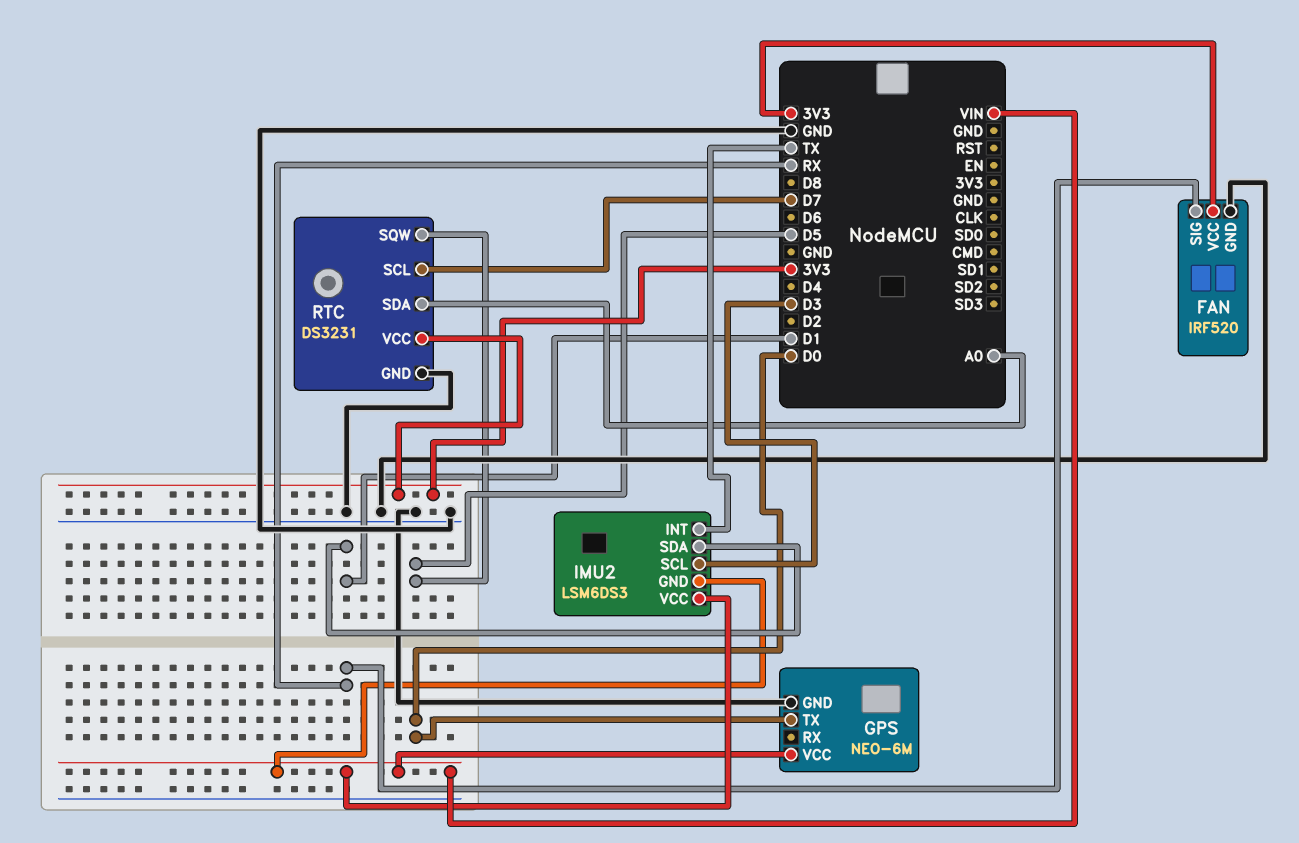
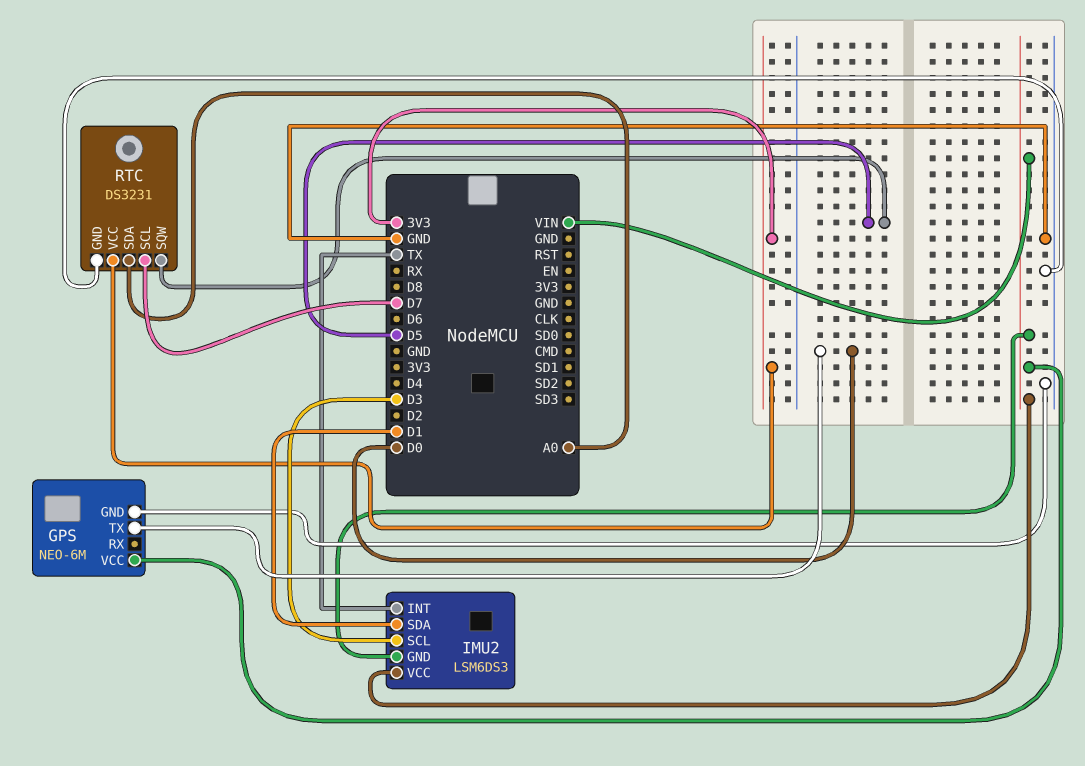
FAN: IRF520 -> none
FAN pin GND: GND -> none
FAN pin SIG: RX -> none
FAN pin VCC: 3V3 -> none

